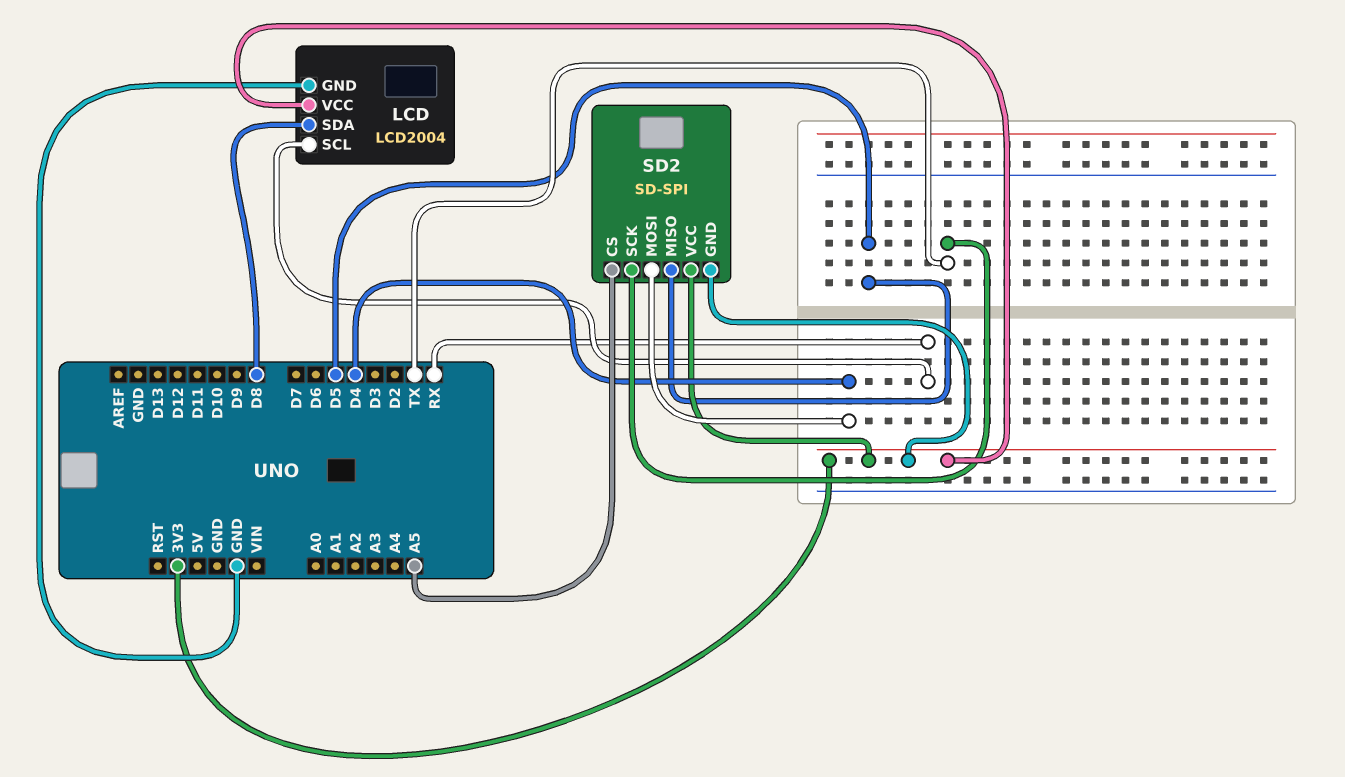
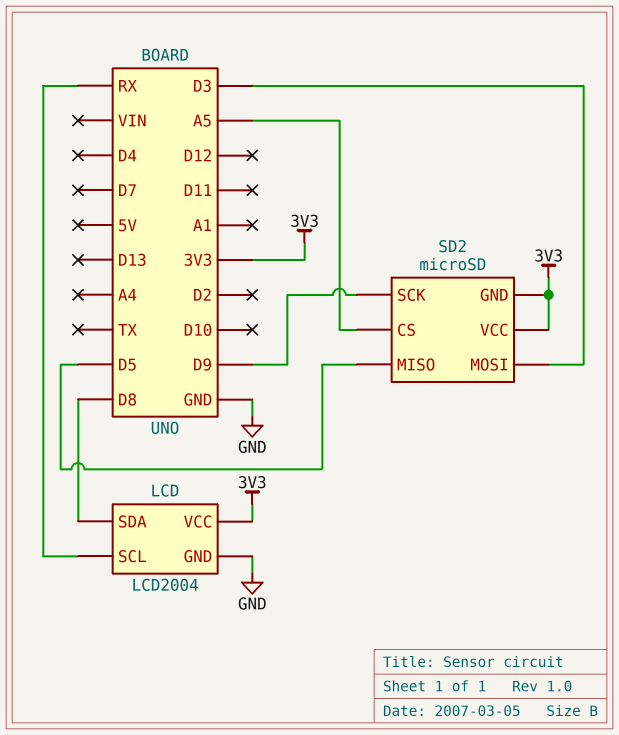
SD2: SD-SPI -> microSD
SD2 pin MOSI: D4 -> D3
SD2 pin SCK: TX -> D9

